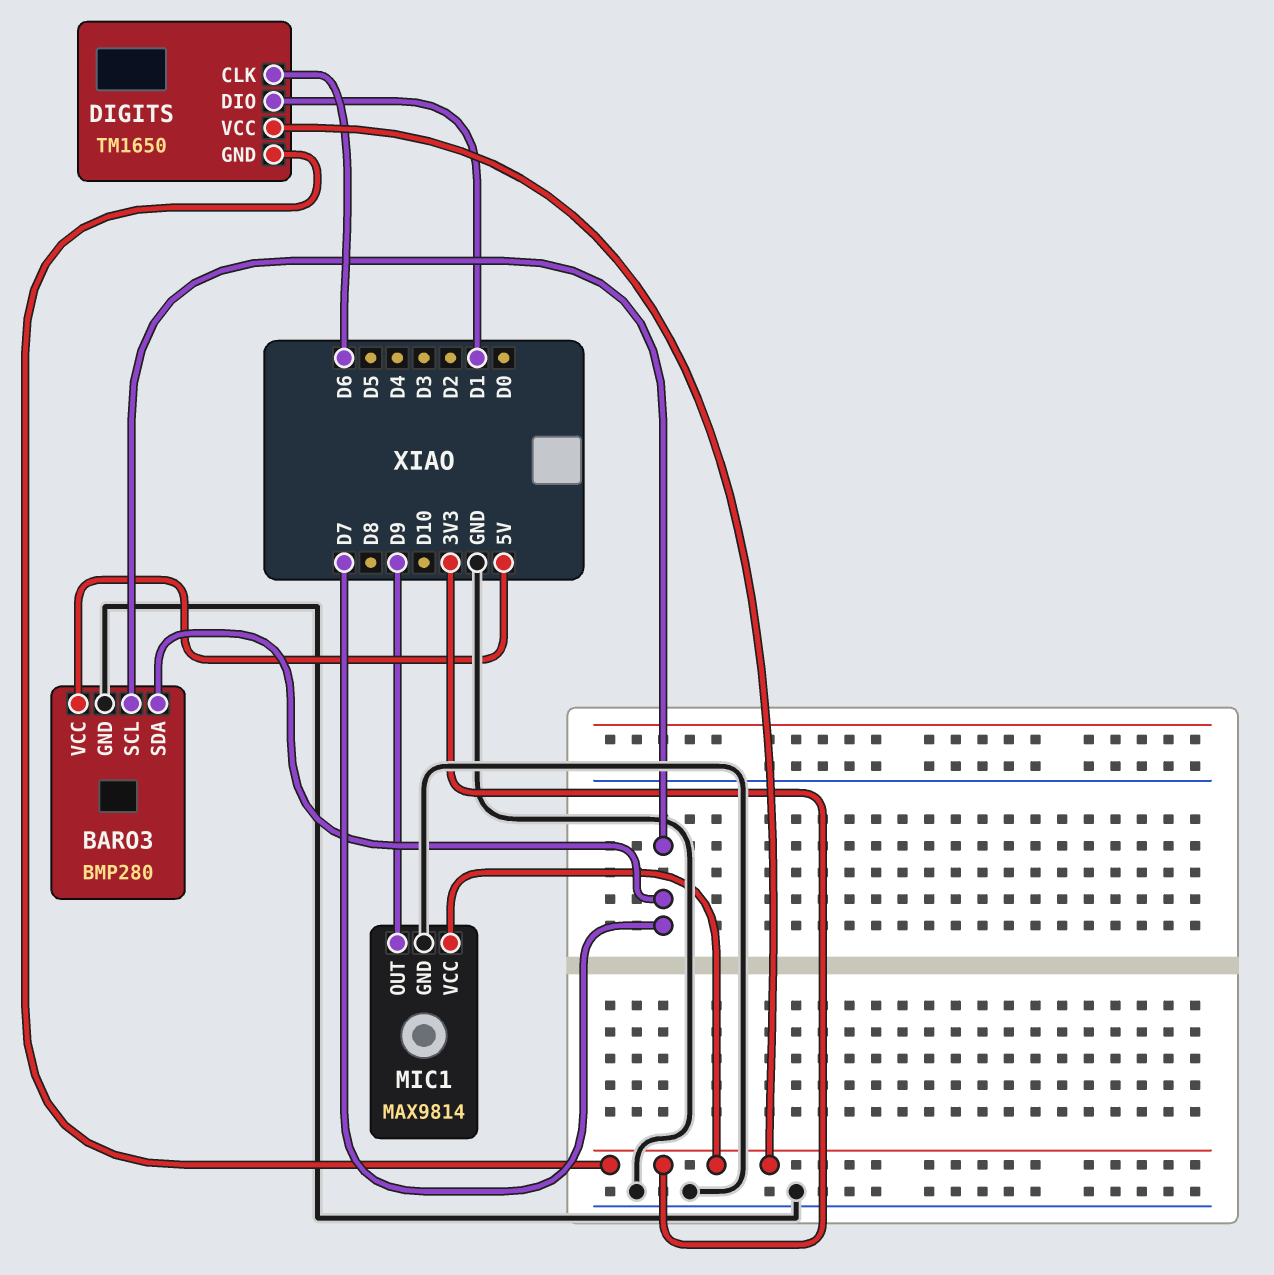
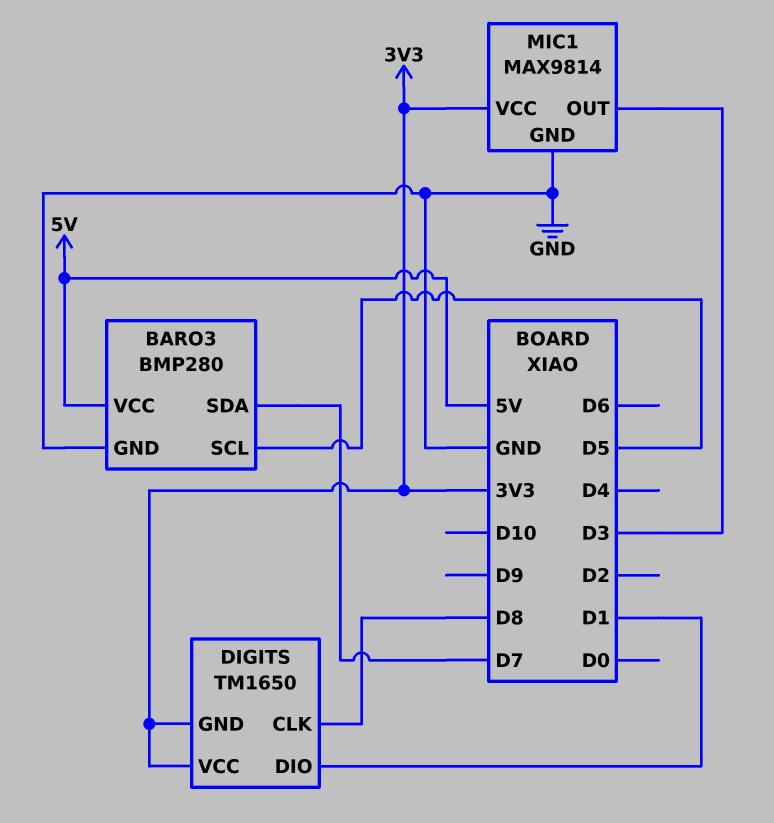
BARO3 pin SCL: D7 -> D5
DIGITS pin CLK: D6 -> D8
MIC1 pin OUT: D9 -> D3

